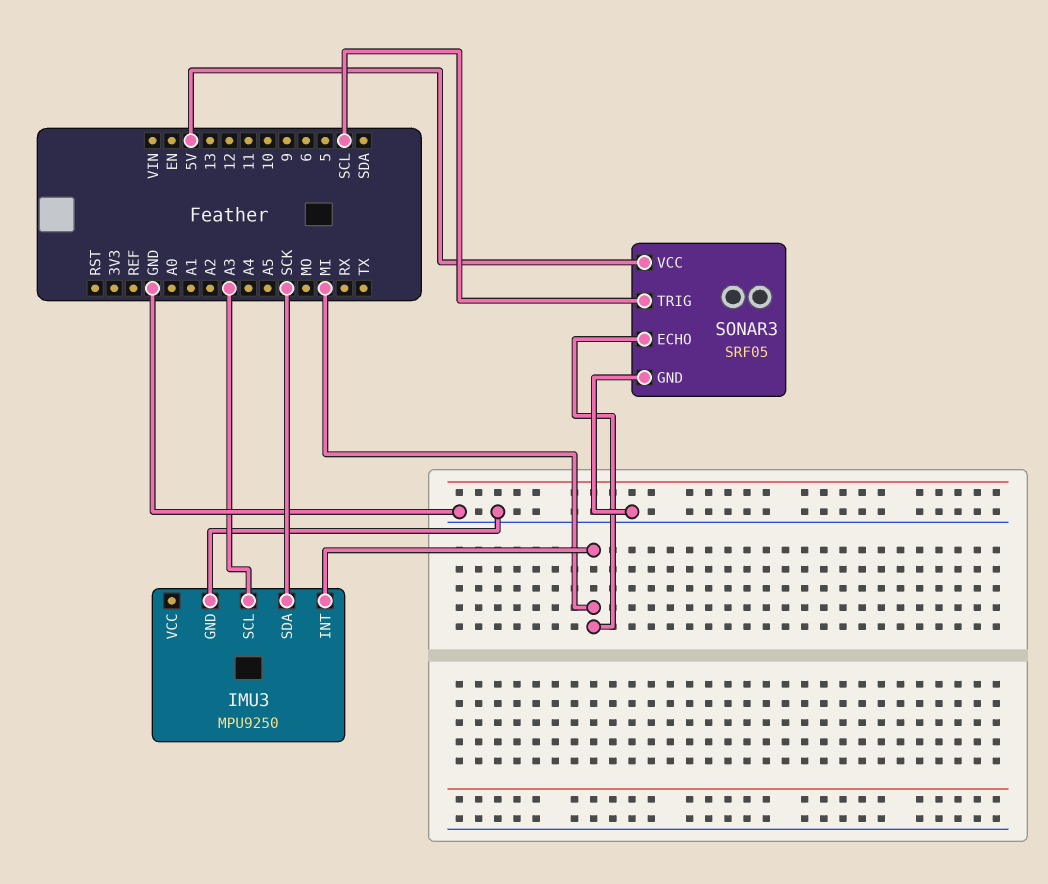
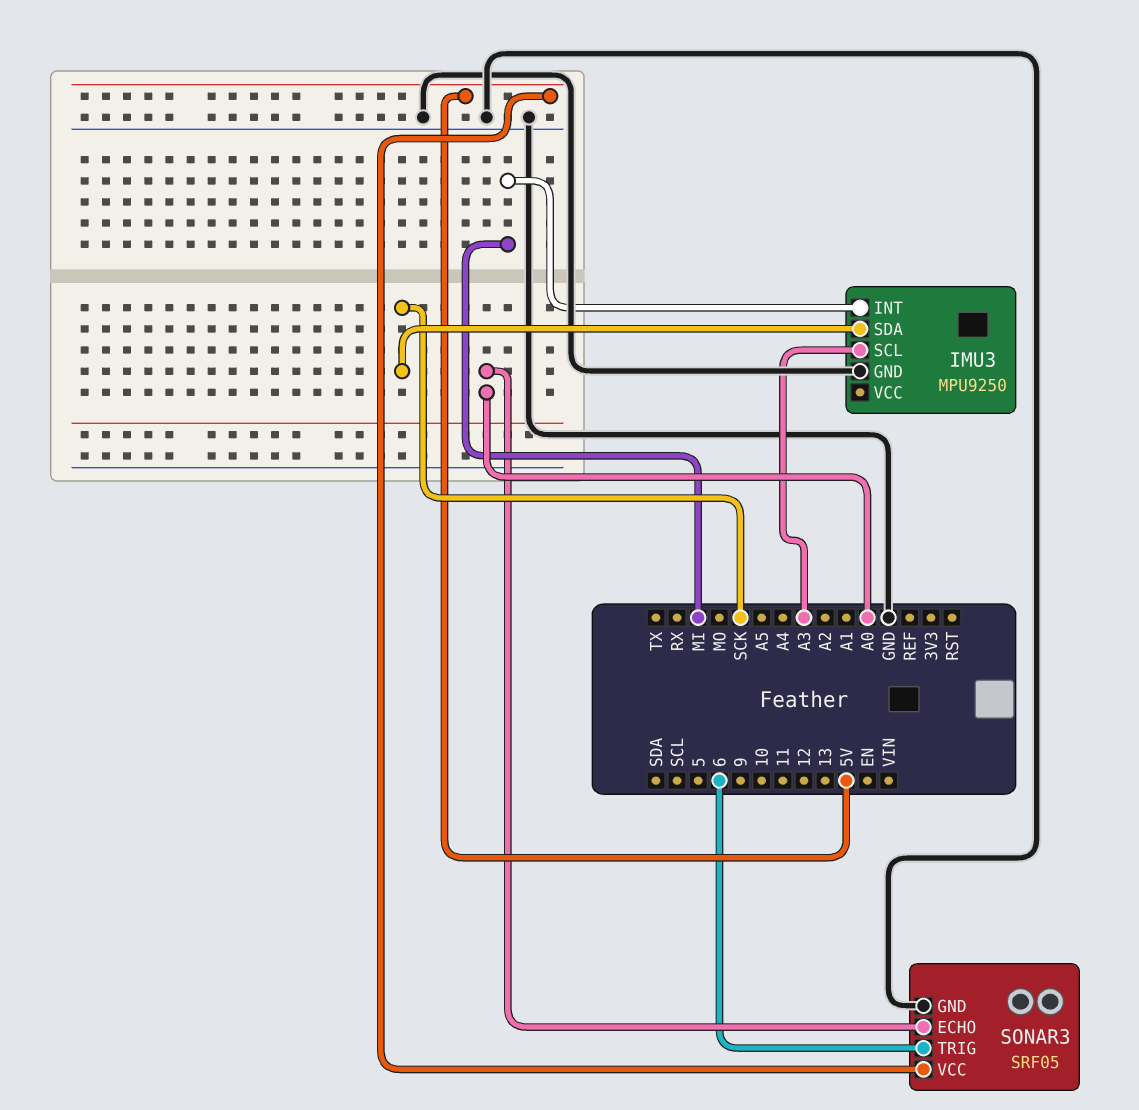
SONAR3 pin ECHO: MI -> A0
SONAR3 pin TRIG: SCL -> 6

